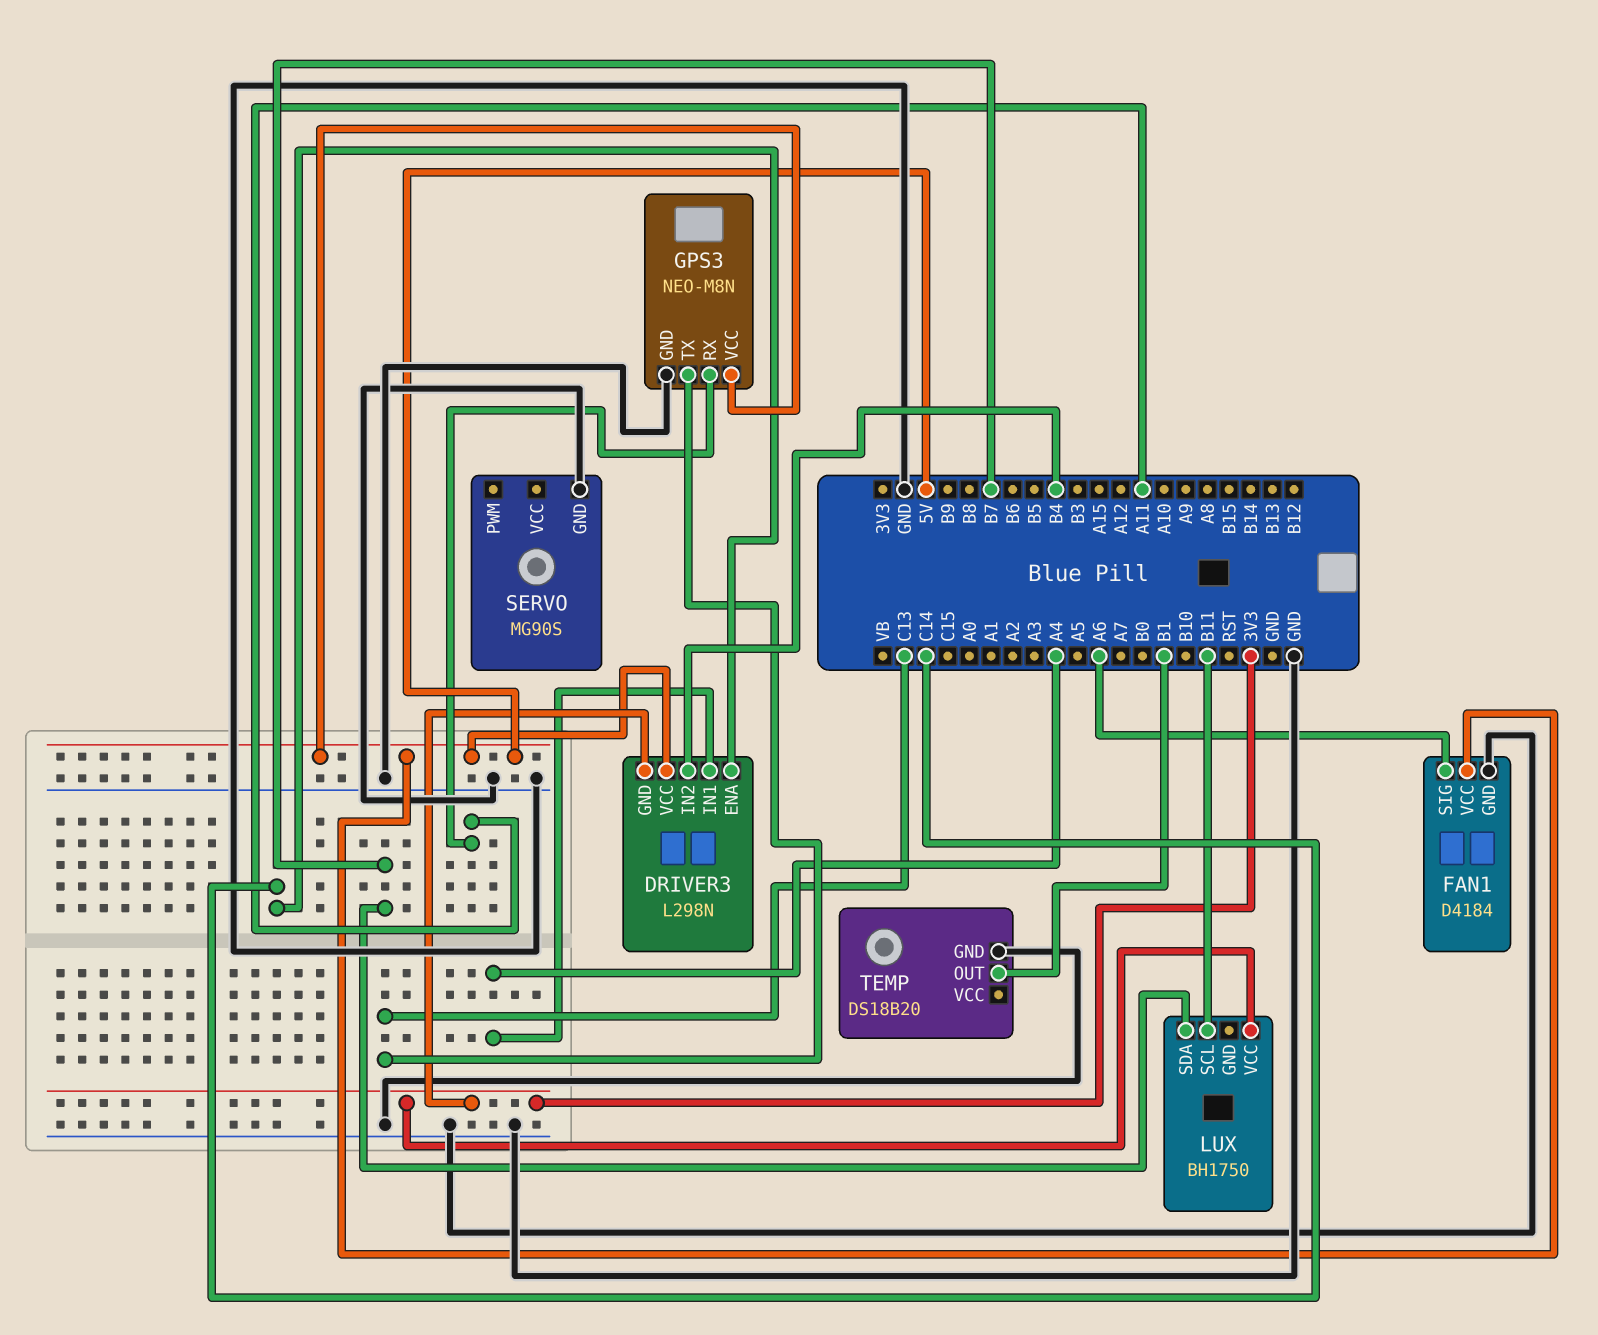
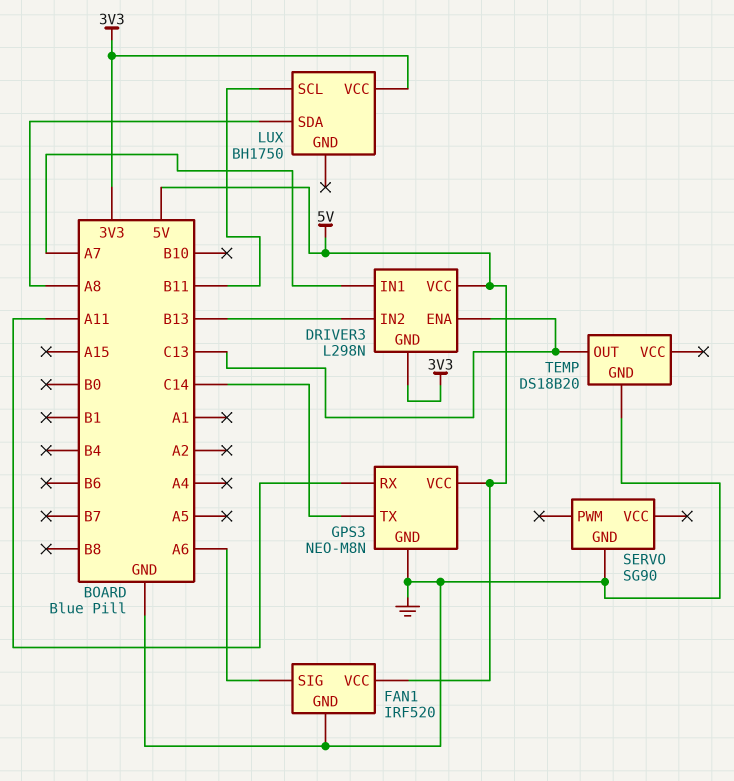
DRIVER3 pin ENA: C14 -> C13
DRIVER3 pin IN1: A4 -> A7
DRIVER3 pin IN2: B4 -> B13
FAN1: D4184 -> IRF520
GPS3 pin TX: C13 -> C14
LUX pin SDA: B7 -> A8
SERVO: MG90S -> SG90
TEMP pin OUT: B1 -> C13

